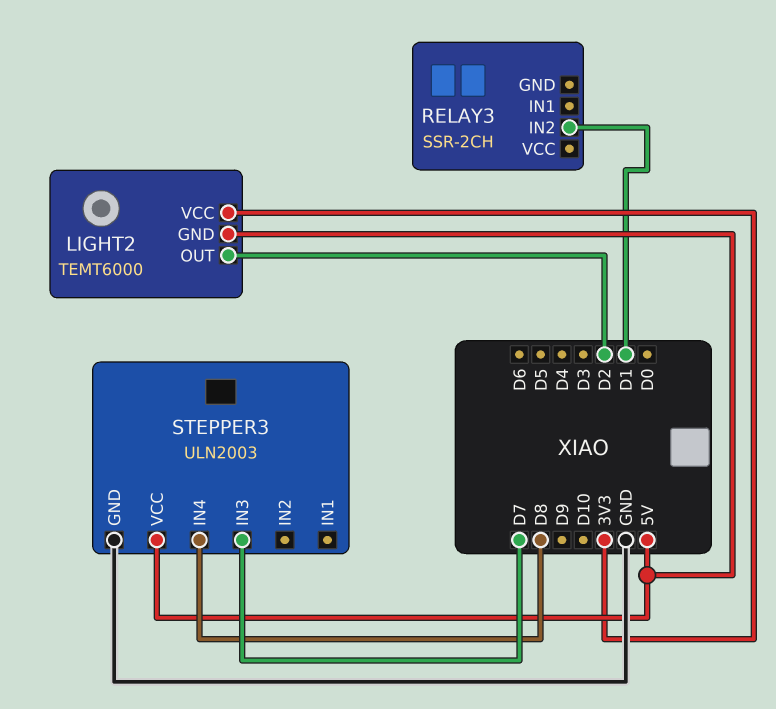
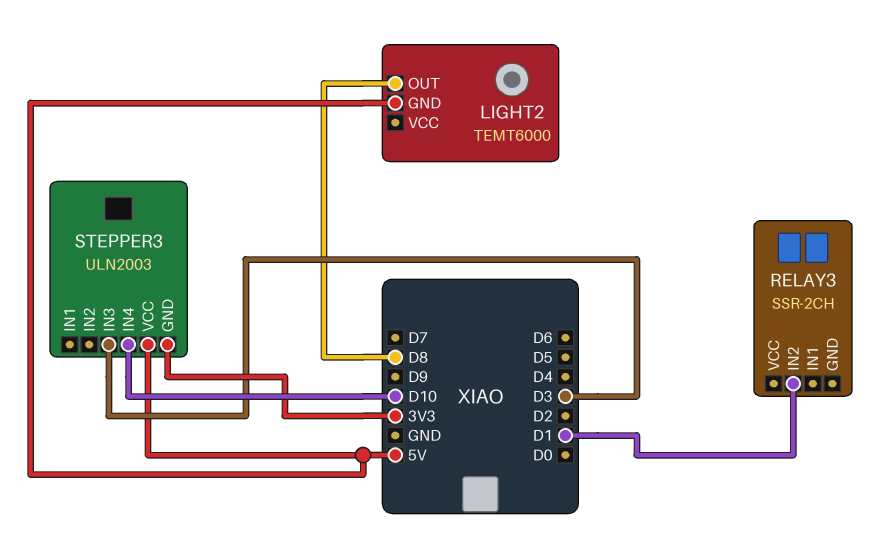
LIGHT2 pin OUT: D2 -> D8
LIGHT2 pin VCC: 3V3 -> none
STEPPER3 pin GND: GND -> 3V3
STEPPER3 pin IN3: D7 -> D3
STEPPER3 pin IN4: D8 -> D10

